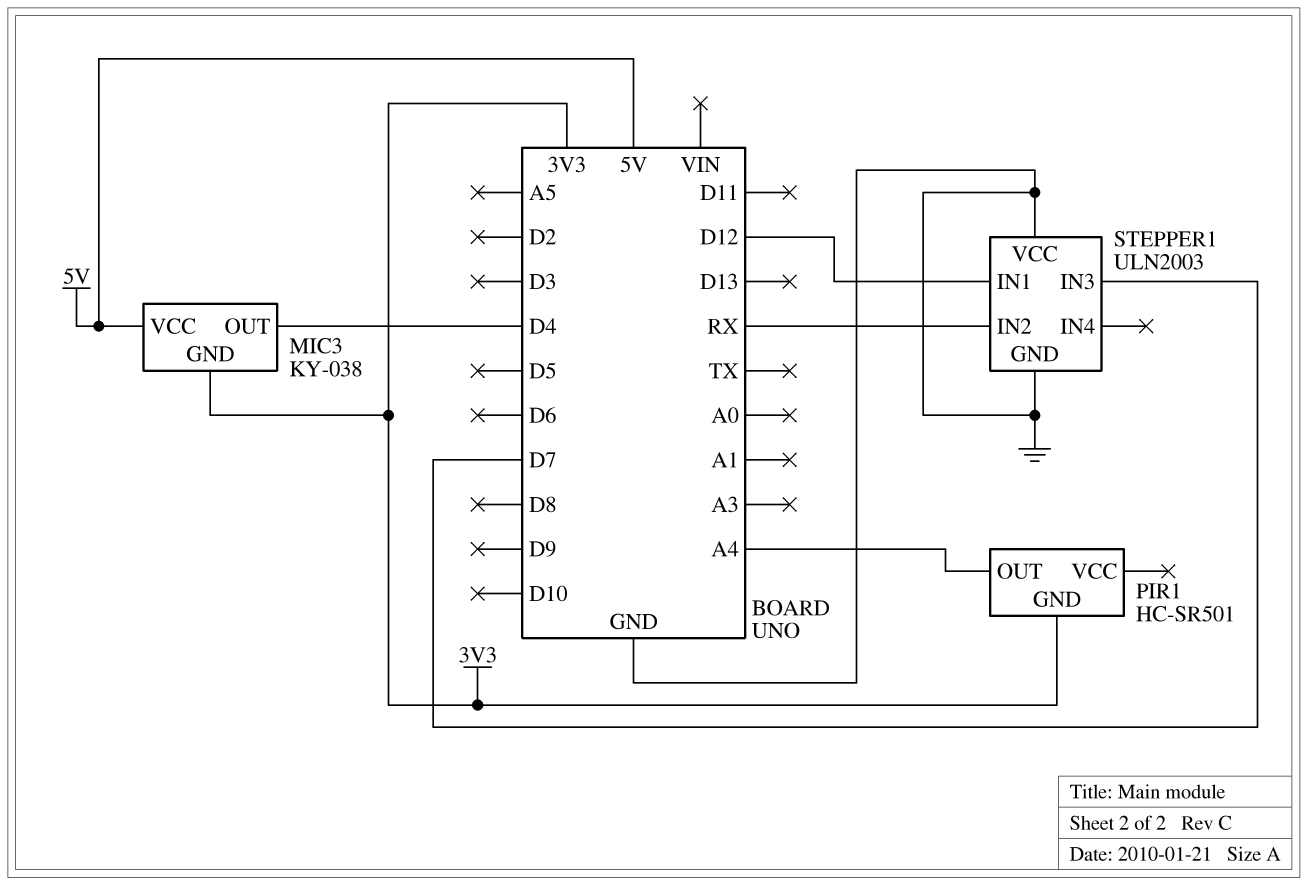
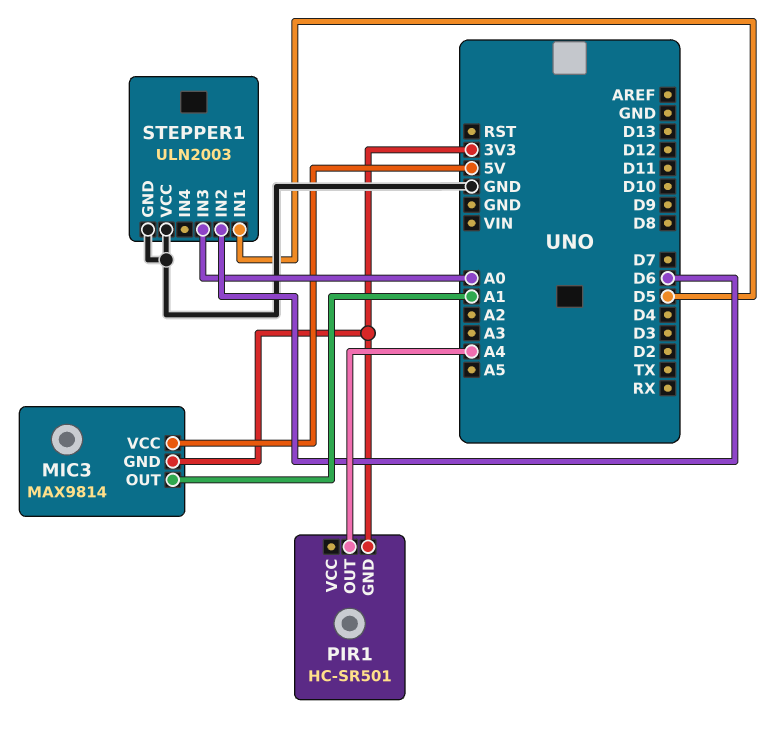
MIC3: KY-038 -> MAX9814
MIC3 pin OUT: D4 -> A1
STEPPER1 pin IN1: D12 -> D5
STEPPER1 pin IN2: RX -> D6
STEPPER1 pin IN3: D7 -> A0

